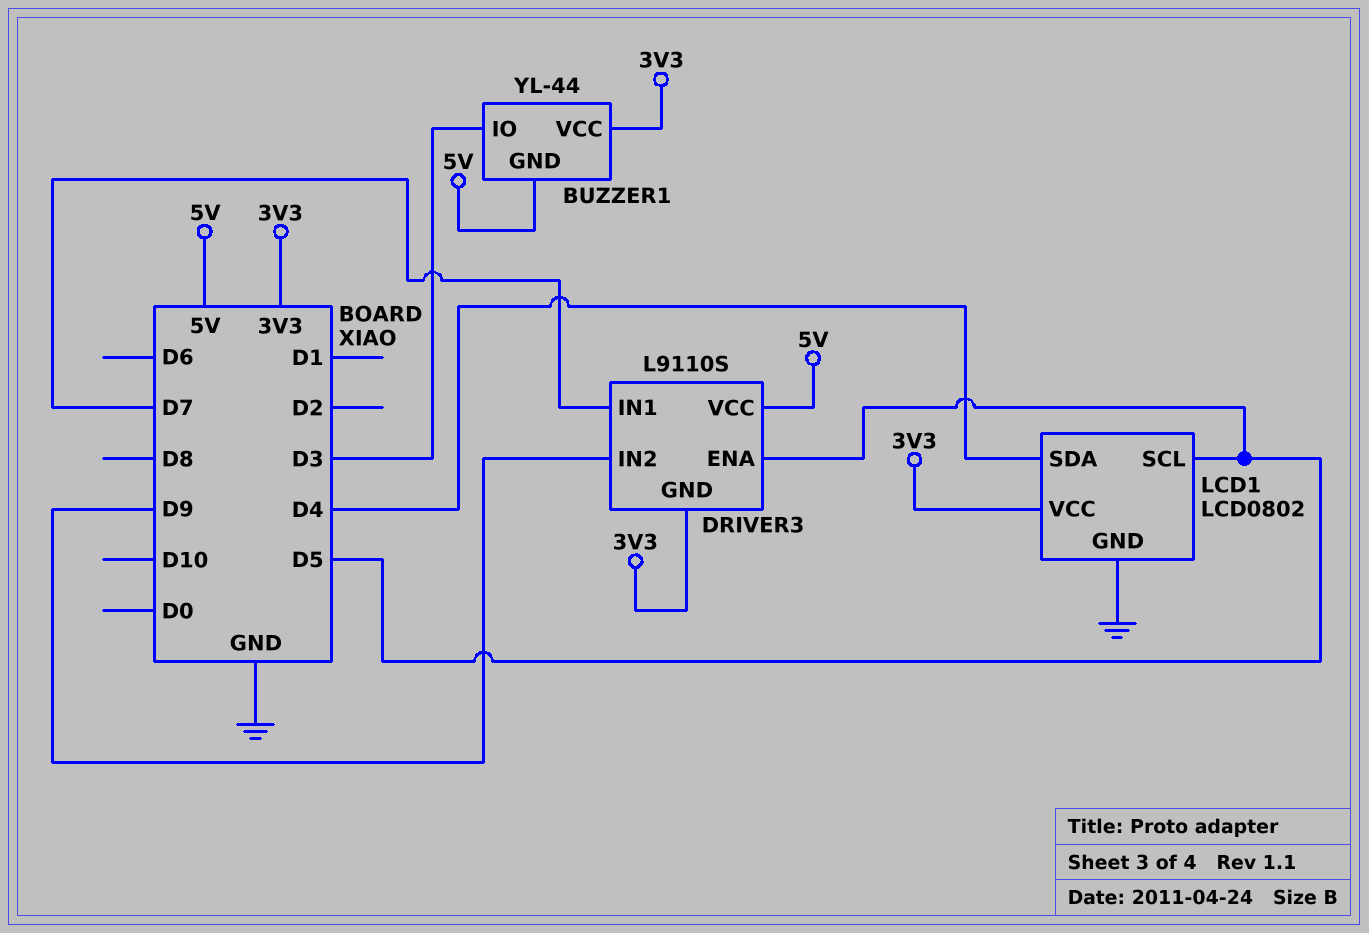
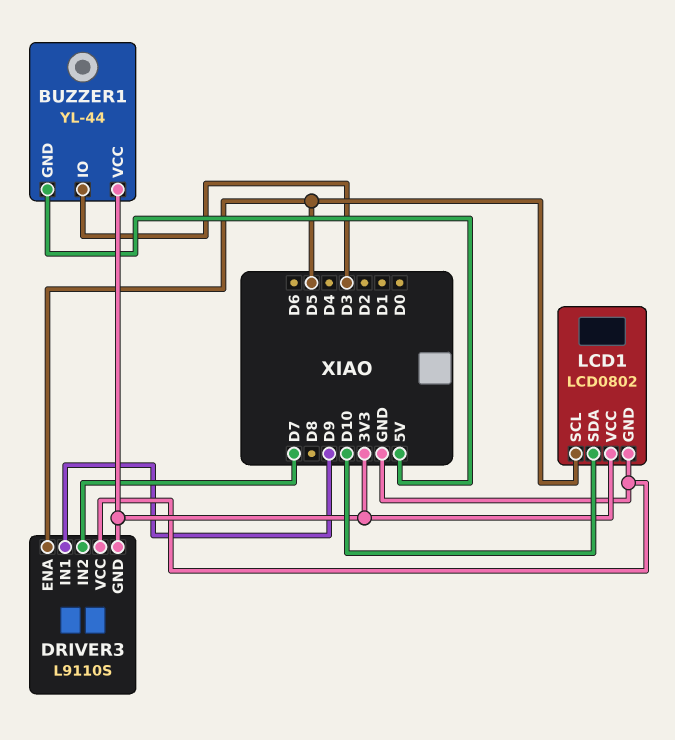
DRIVER3 pin IN1: D7 -> D9
DRIVER3 pin IN2: D9 -> D7
DRIVER3 pin VCC: 5V -> GND
LCD1 pin SDA: D4 -> D10

